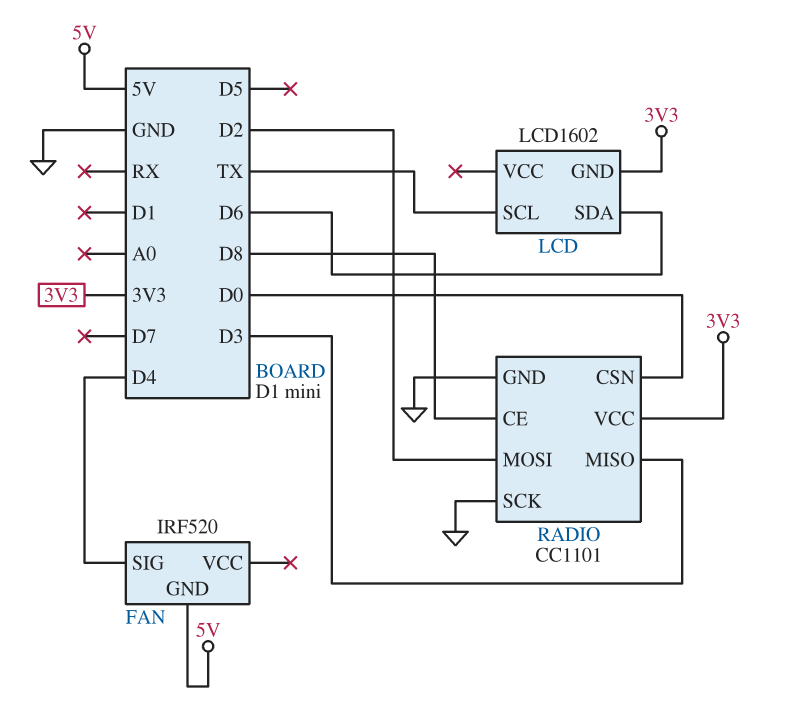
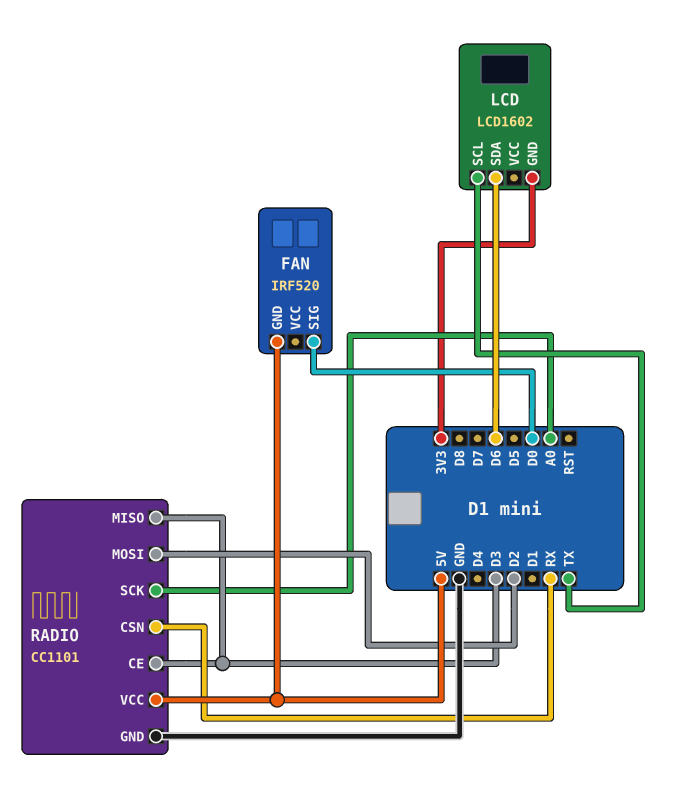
FAN pin SIG: D4 -> D0
RADIO pin CE: D8 -> D3
RADIO pin CSN: D0 -> RX
RADIO pin SCK: GND -> A0
RADIO pin VCC: 3V3 -> 5V

